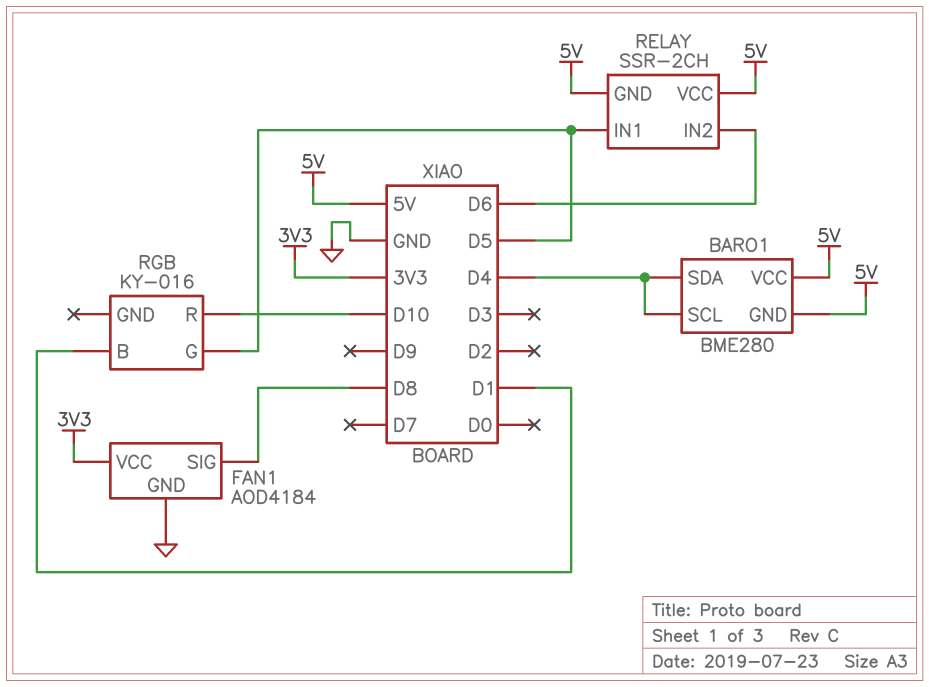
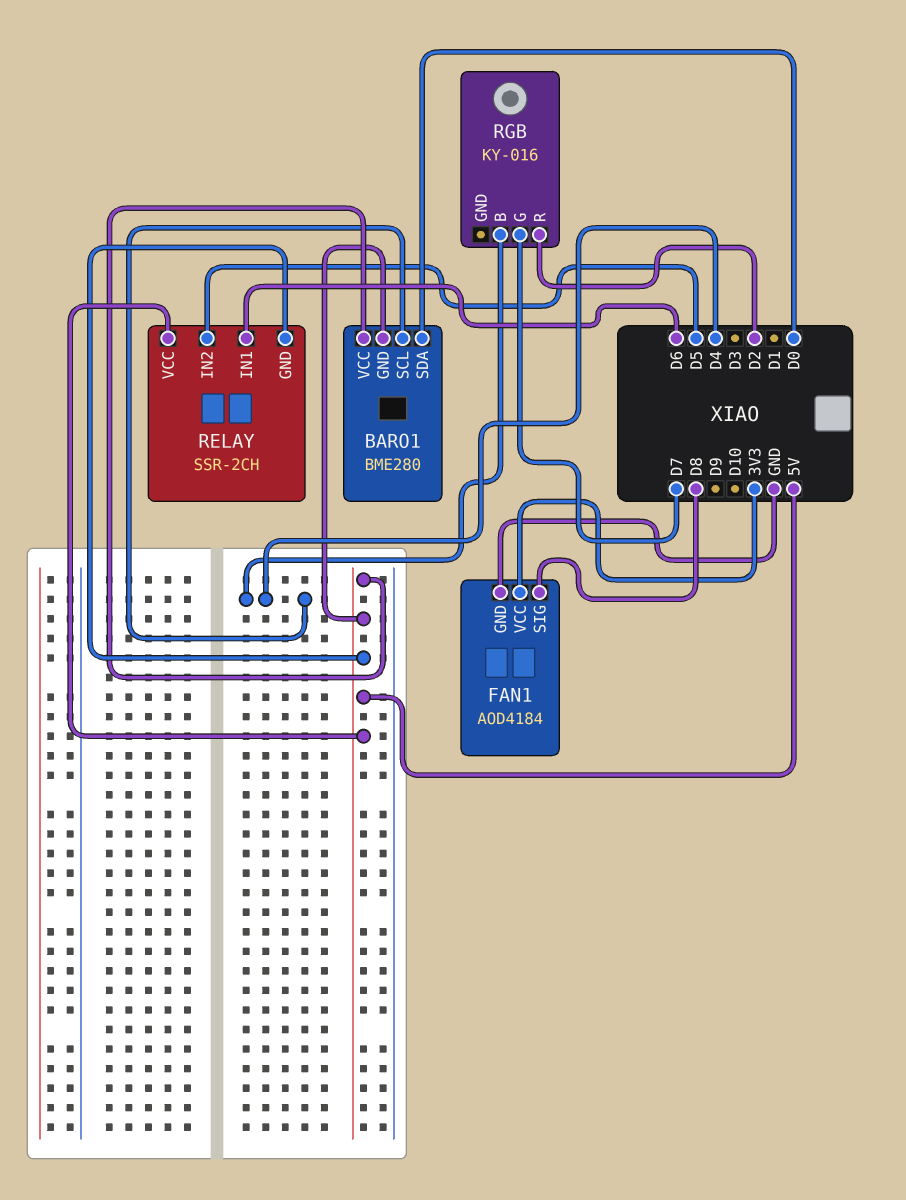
BARO1 pin SDA: D4 -> D0
RELAY pin IN1: D5 -> D6
RELAY pin IN2: D6 -> D5
RGB pin B: D1 -> D4
RGB pin G: D5 -> D7
RGB pin R: D10 -> D2

